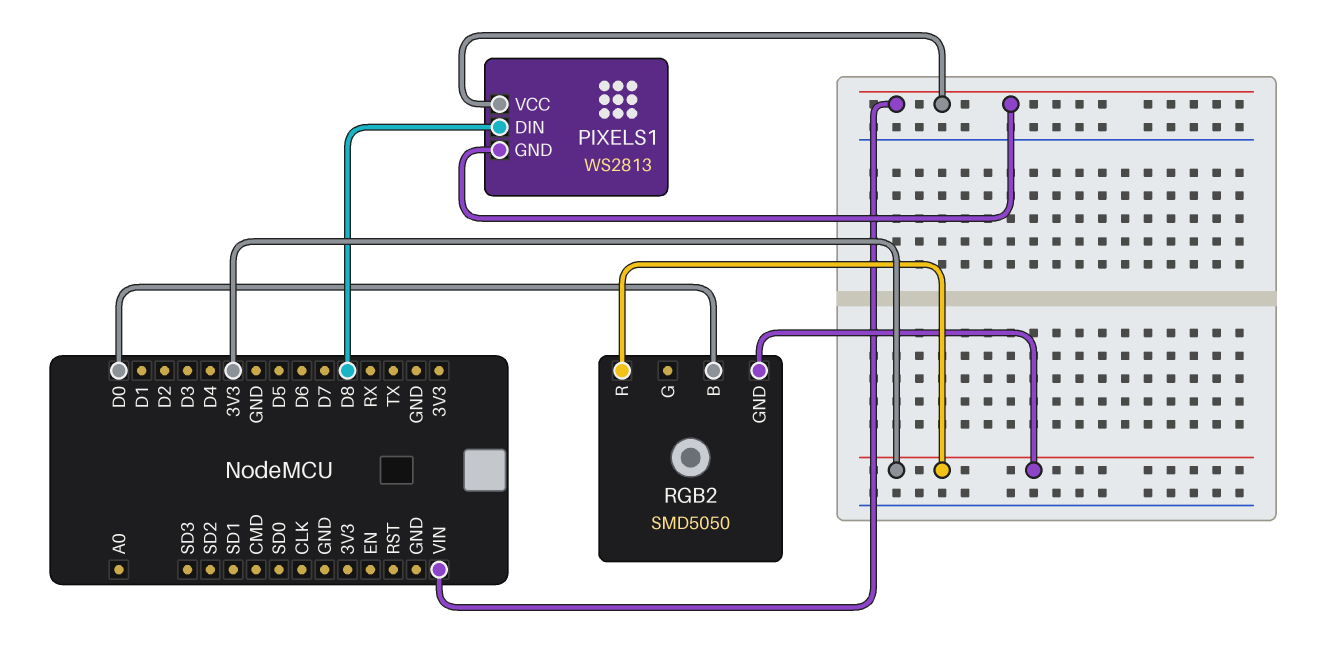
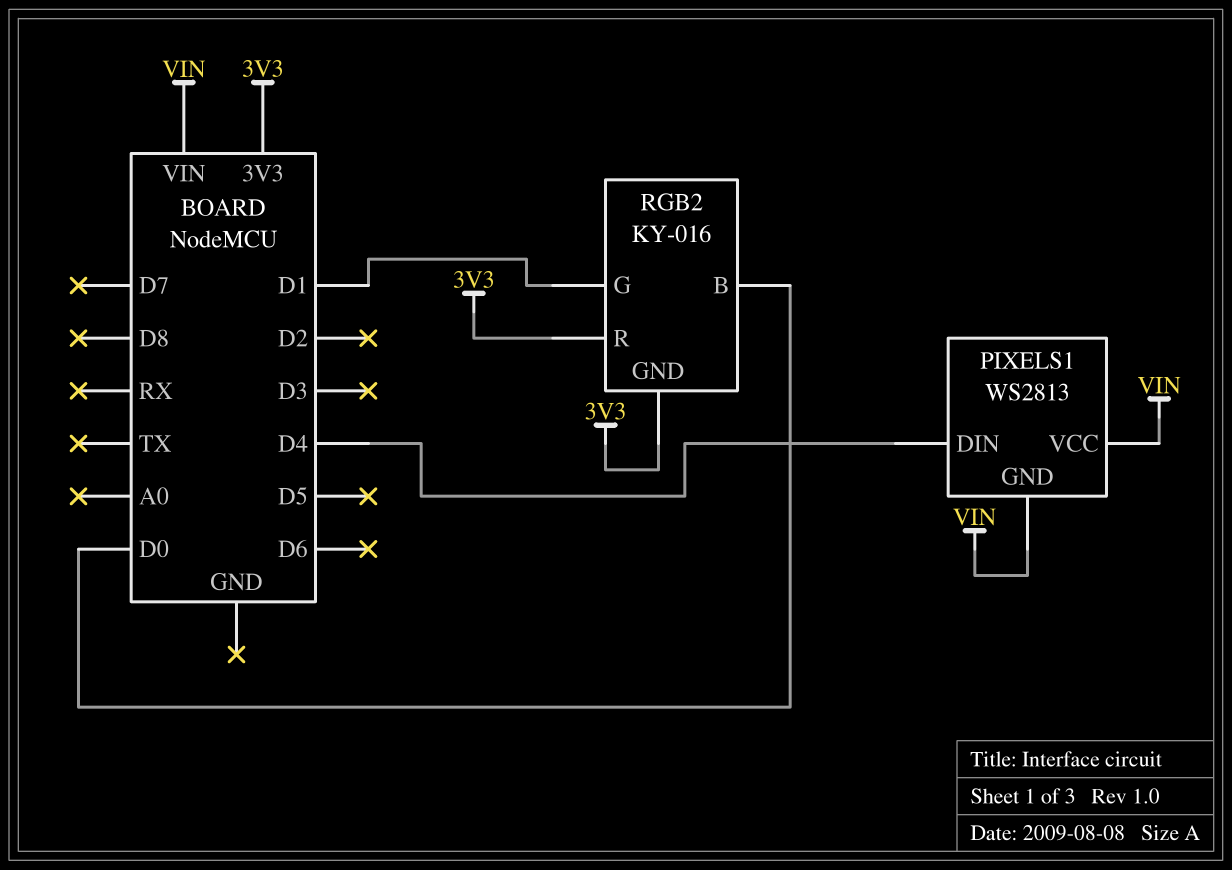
PIXELS1 pin DIN: D8 -> D4
RGB2: SMD5050 -> KY-016
RGB2 pin G: none -> D1

